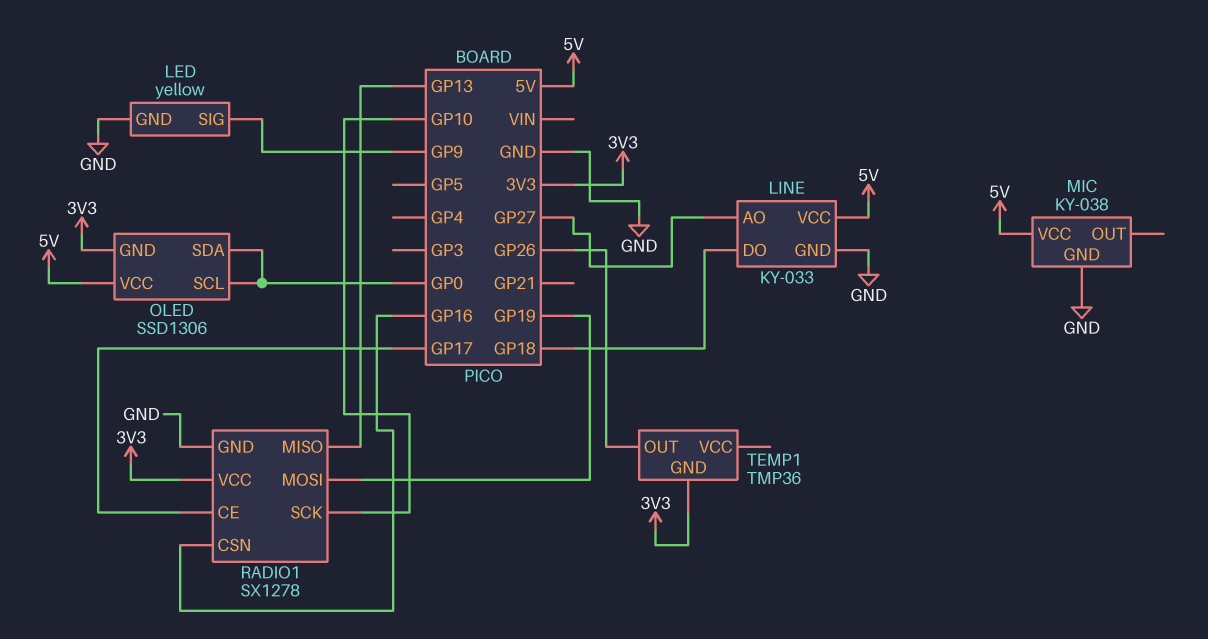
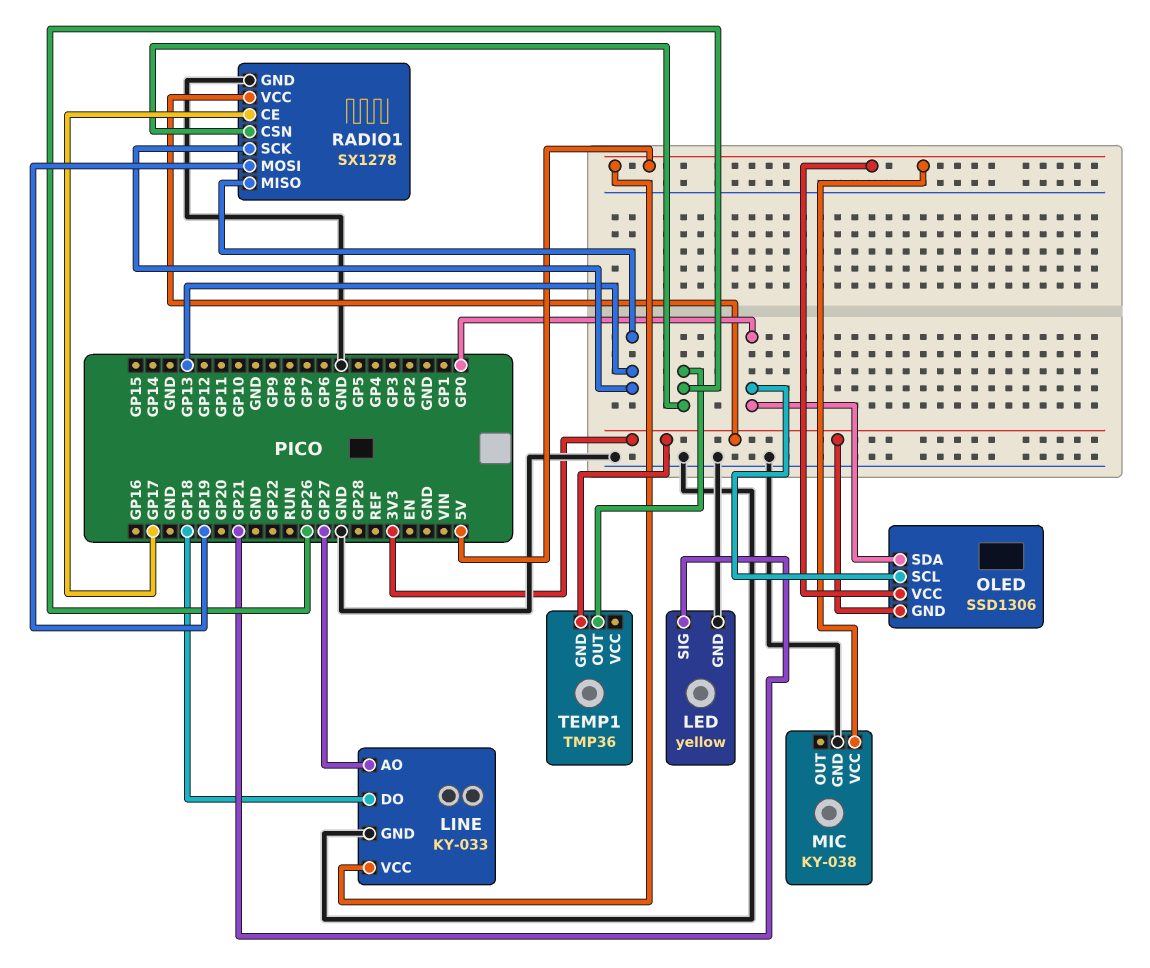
LED pin SIG: GP9 -> GP21
RADIO1 pin CSN: GP16 -> GP26
RADIO1 pin SCK: GP10 -> GP13

